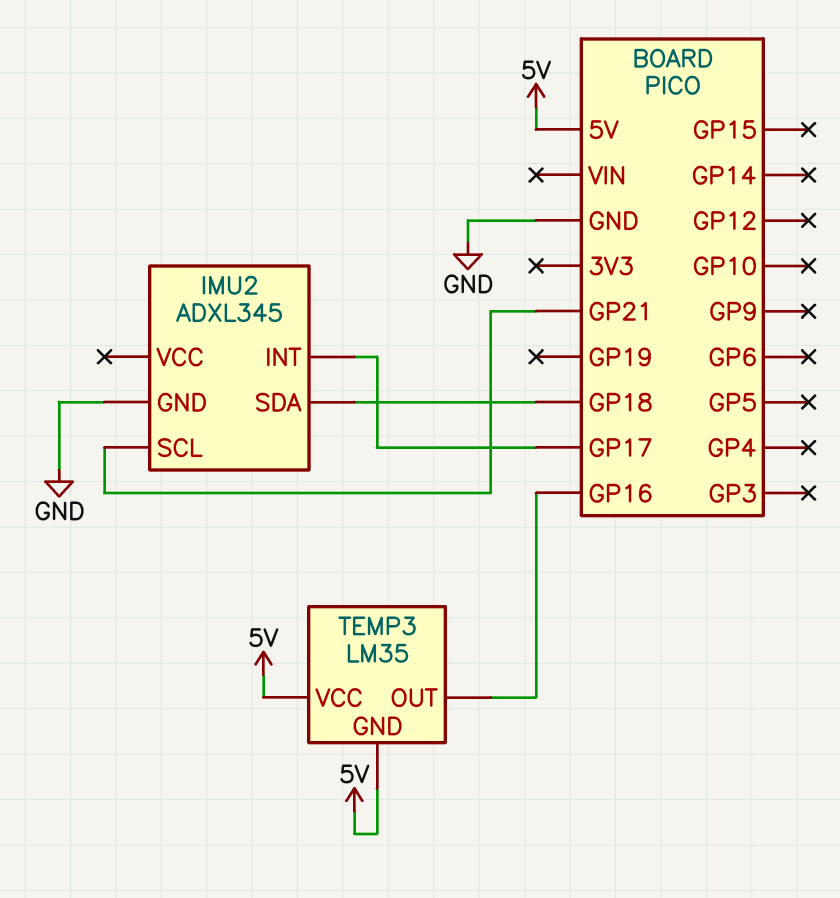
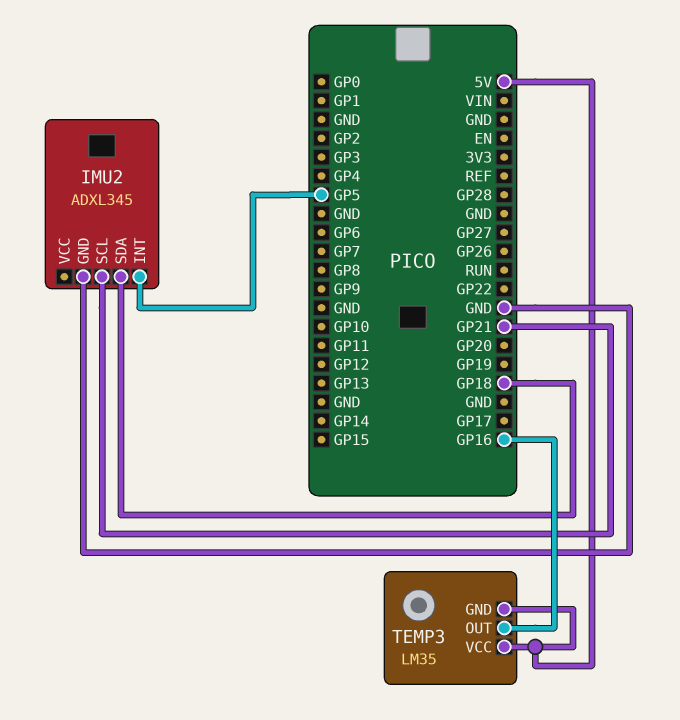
IMU2 pin INT: GP17 -> GP5

